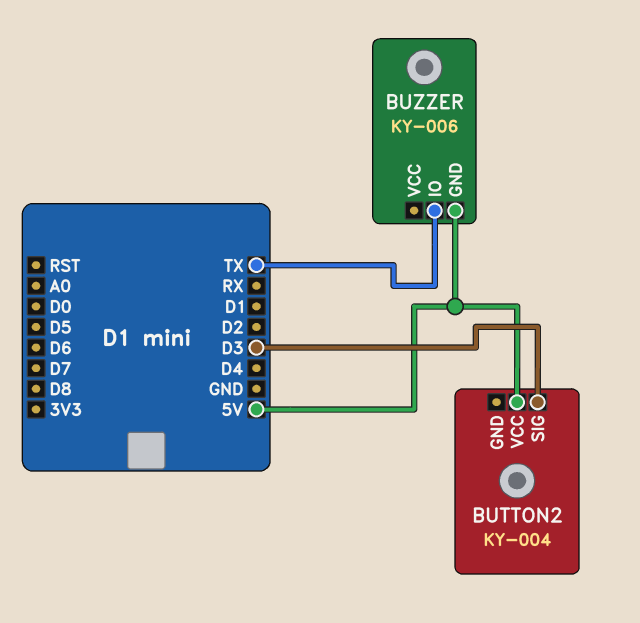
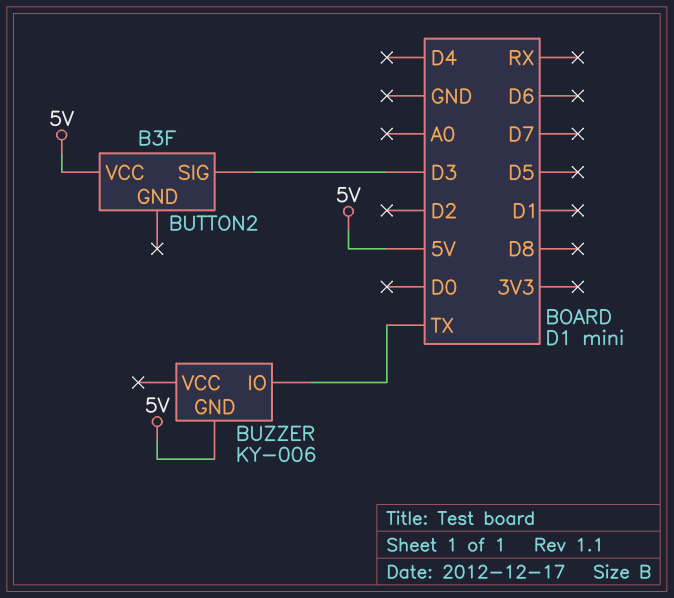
BUTTON2: KY-004 -> B3F

